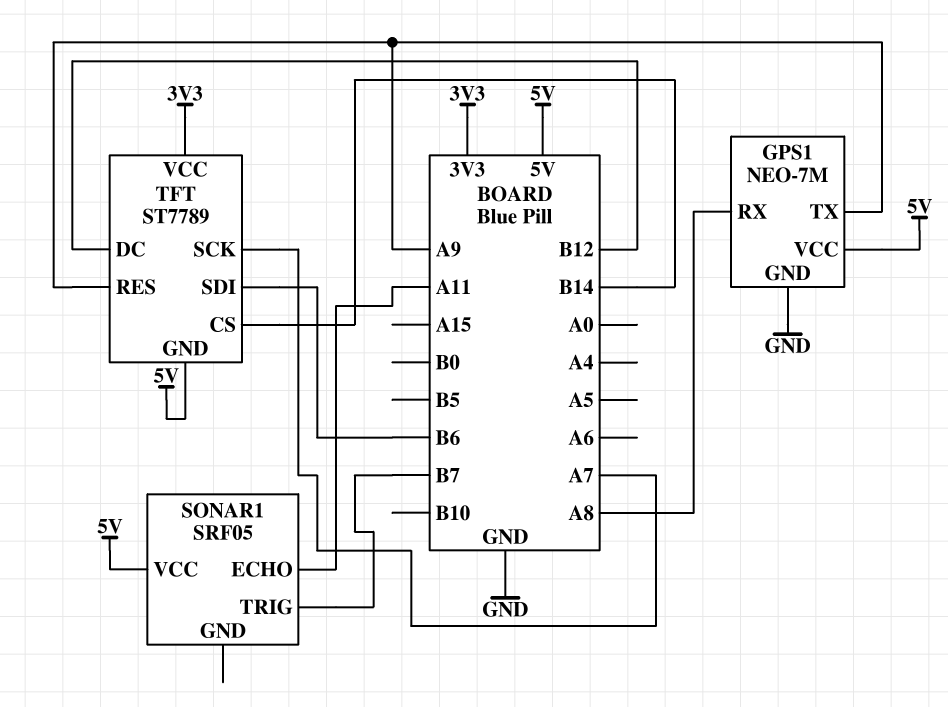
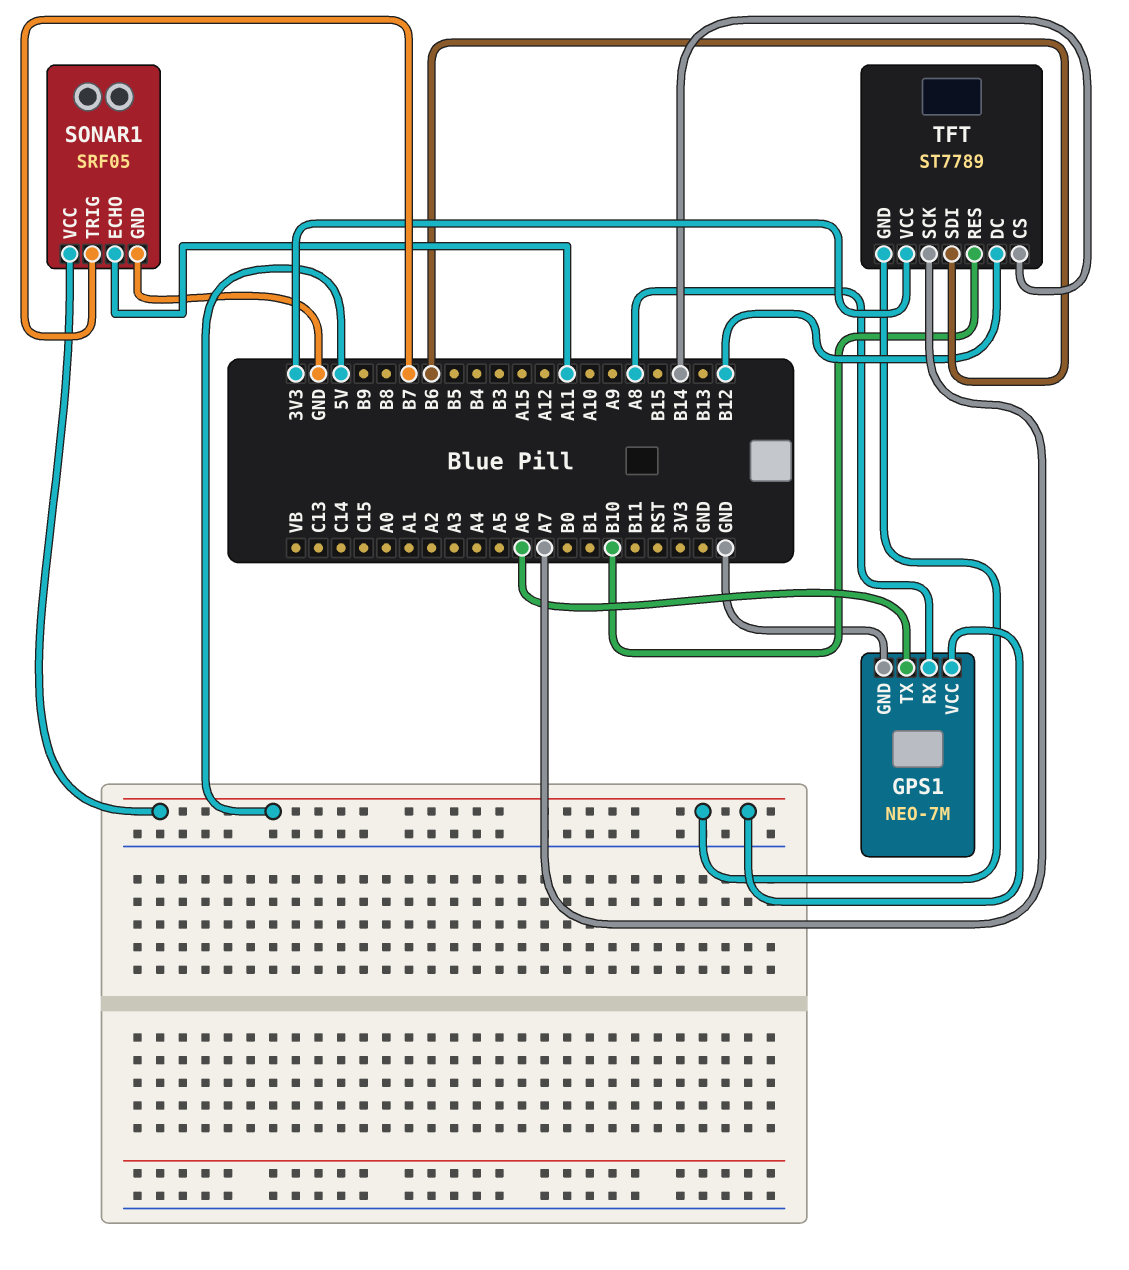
GPS1 pin TX: A9 -> A6
SONAR1 pin GND: none -> GND
TFT pin RES: A9 -> B10

